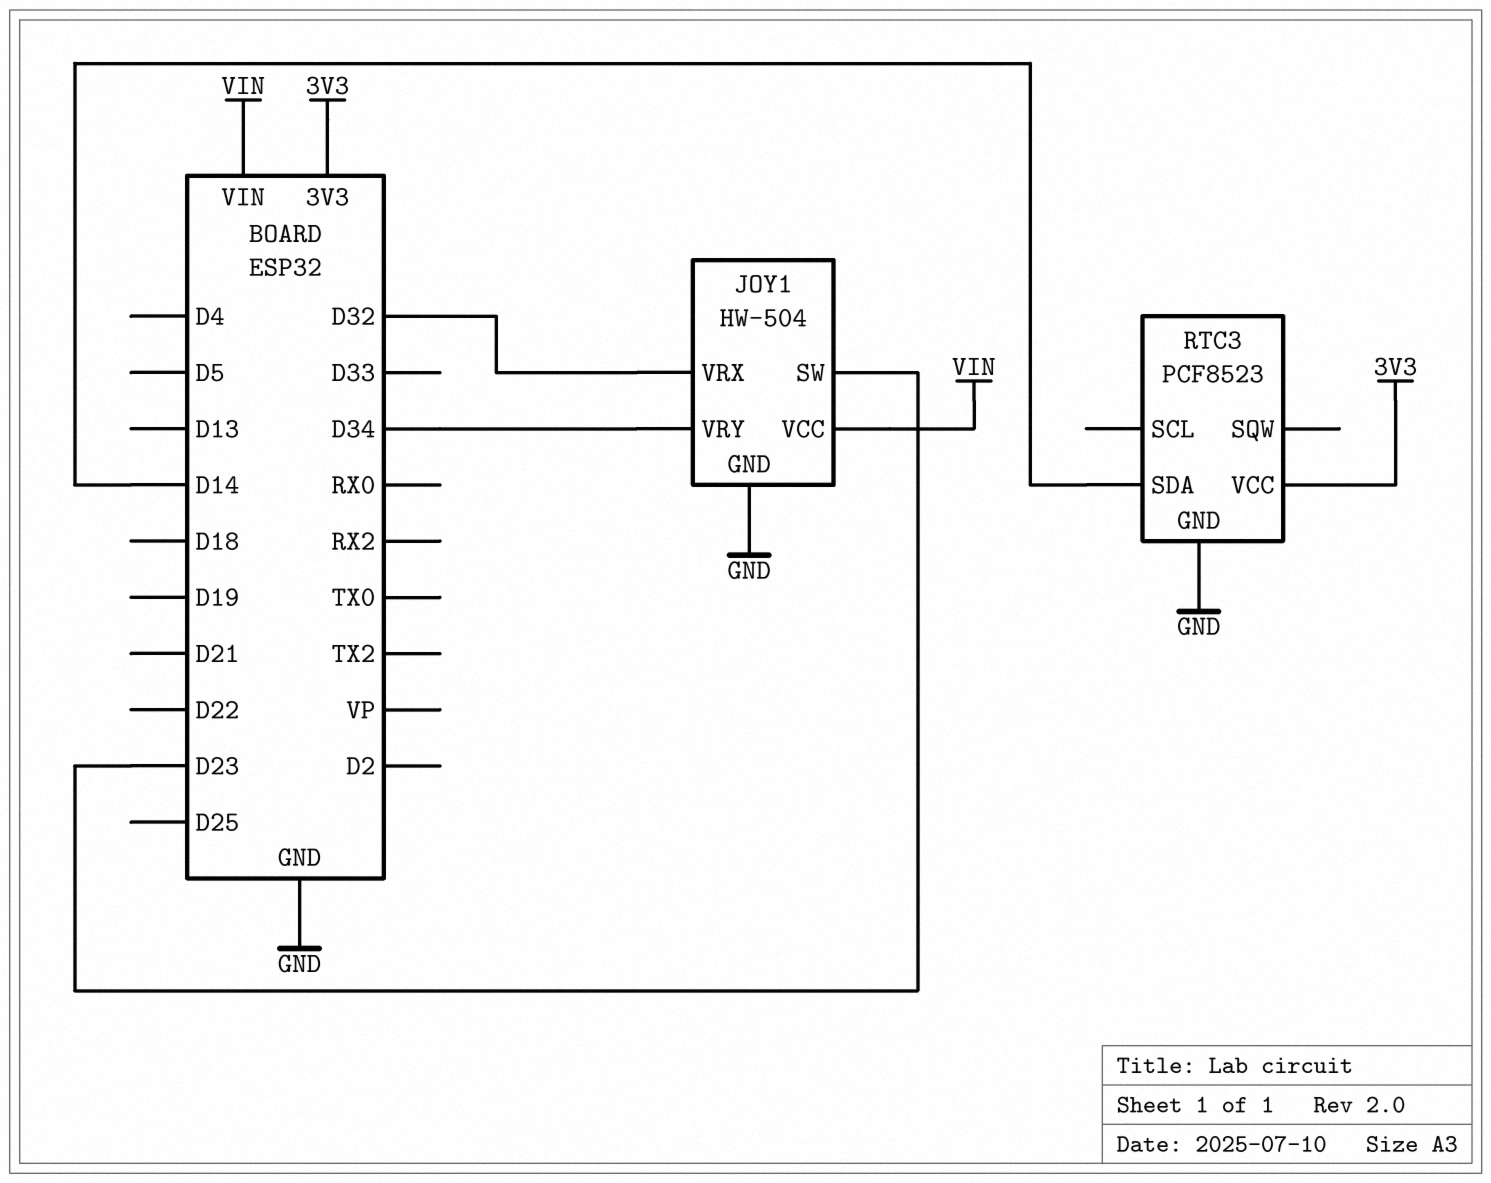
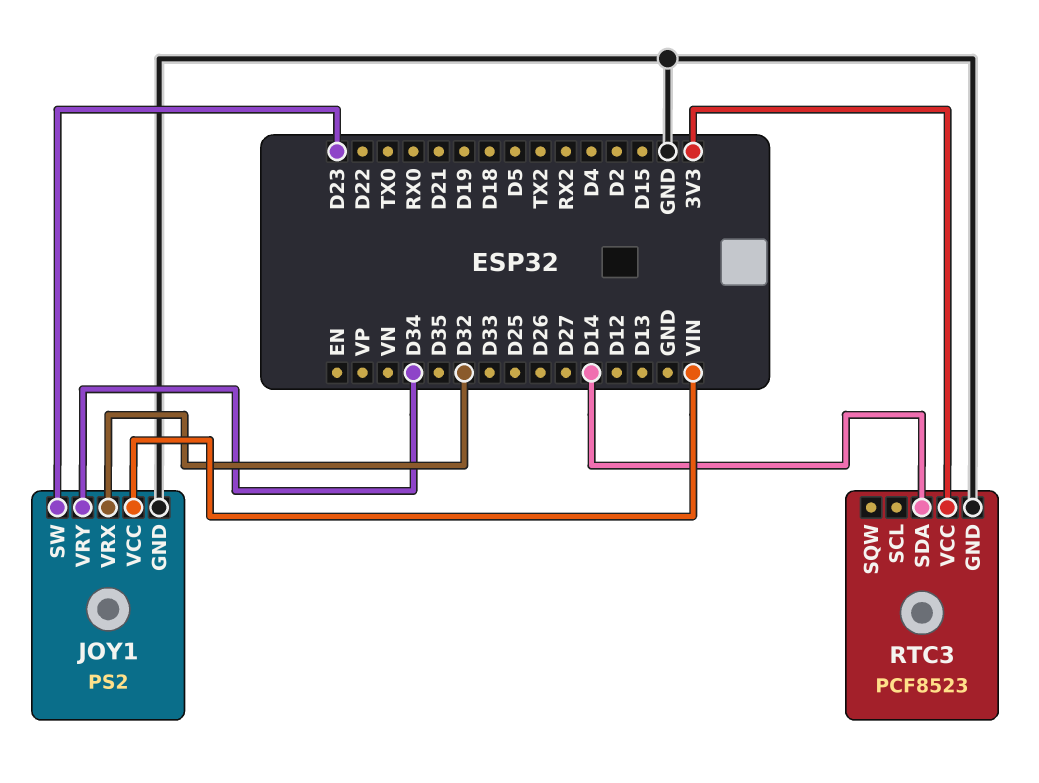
JOY1: HW-504 -> PS2

